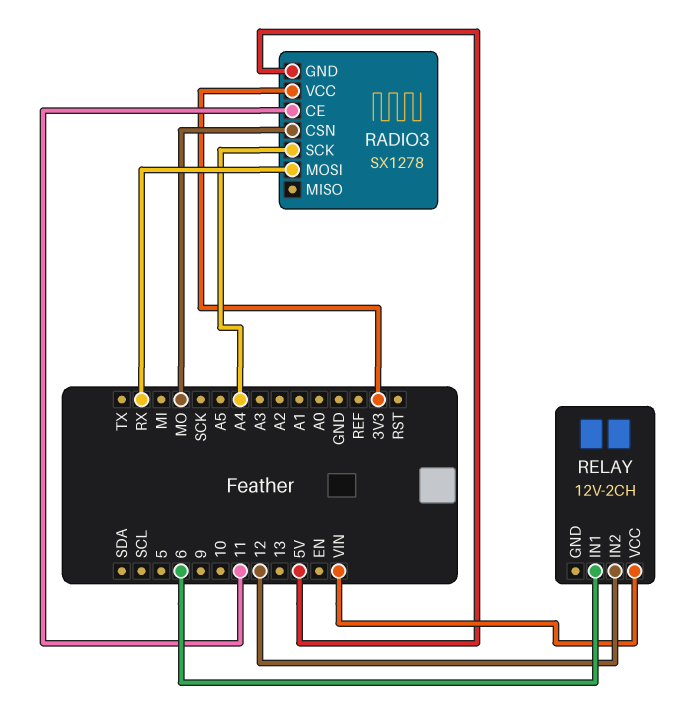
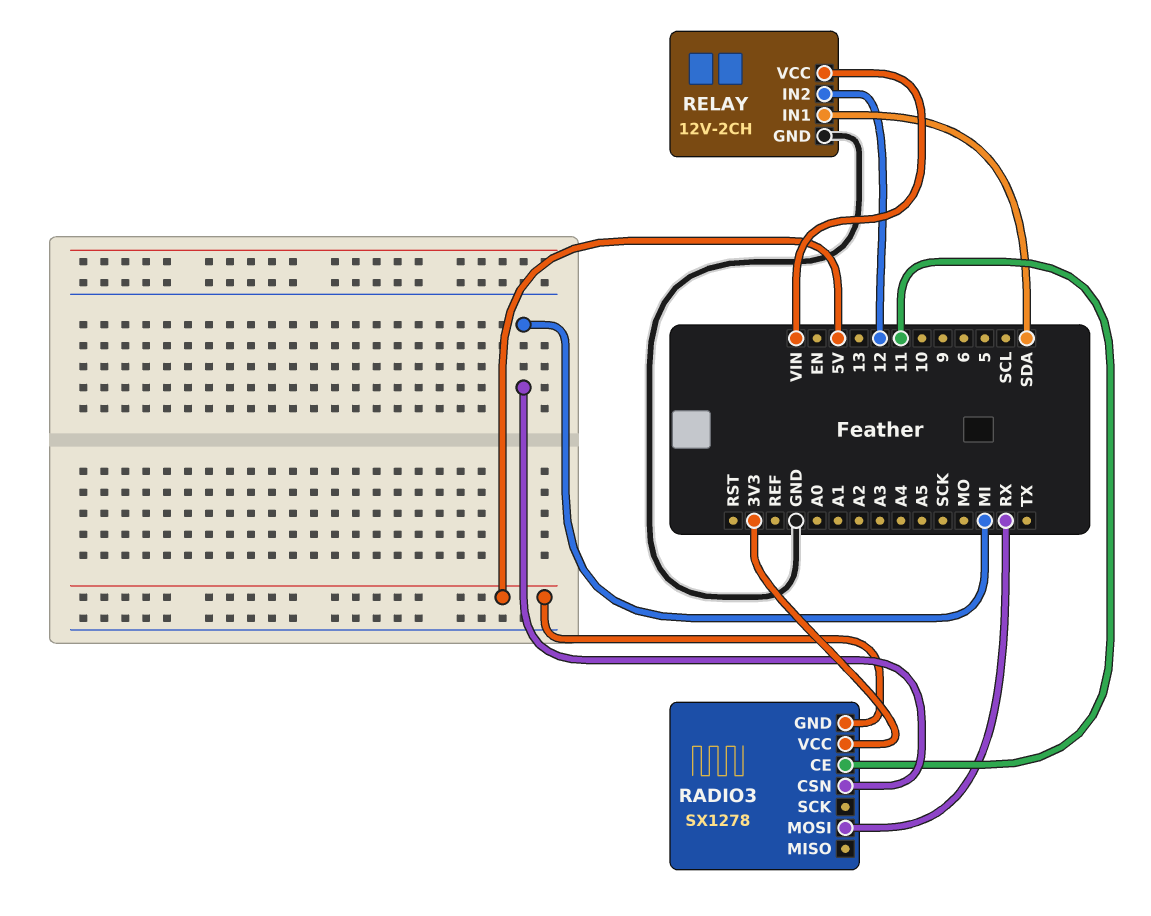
RADIO3 pin CSN: MO -> MI
RADIO3 pin SCK: A4 -> none
RELAY pin GND: none -> GND
RELAY pin IN1: 6 -> SDA

